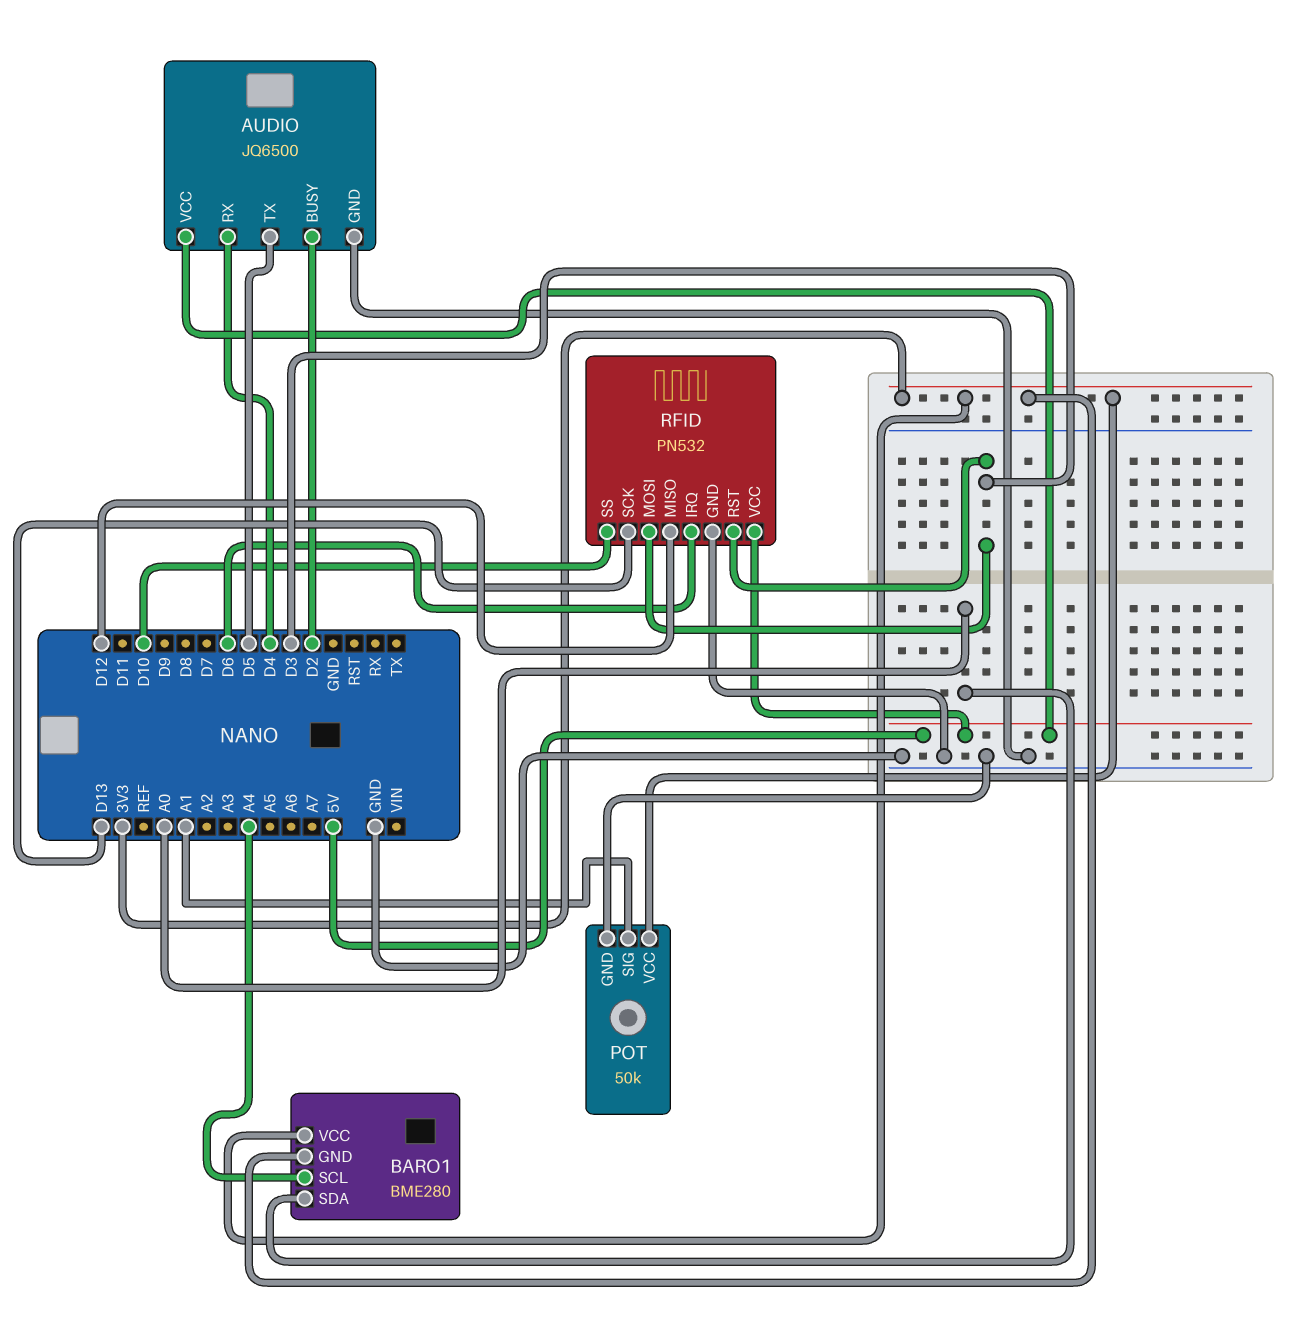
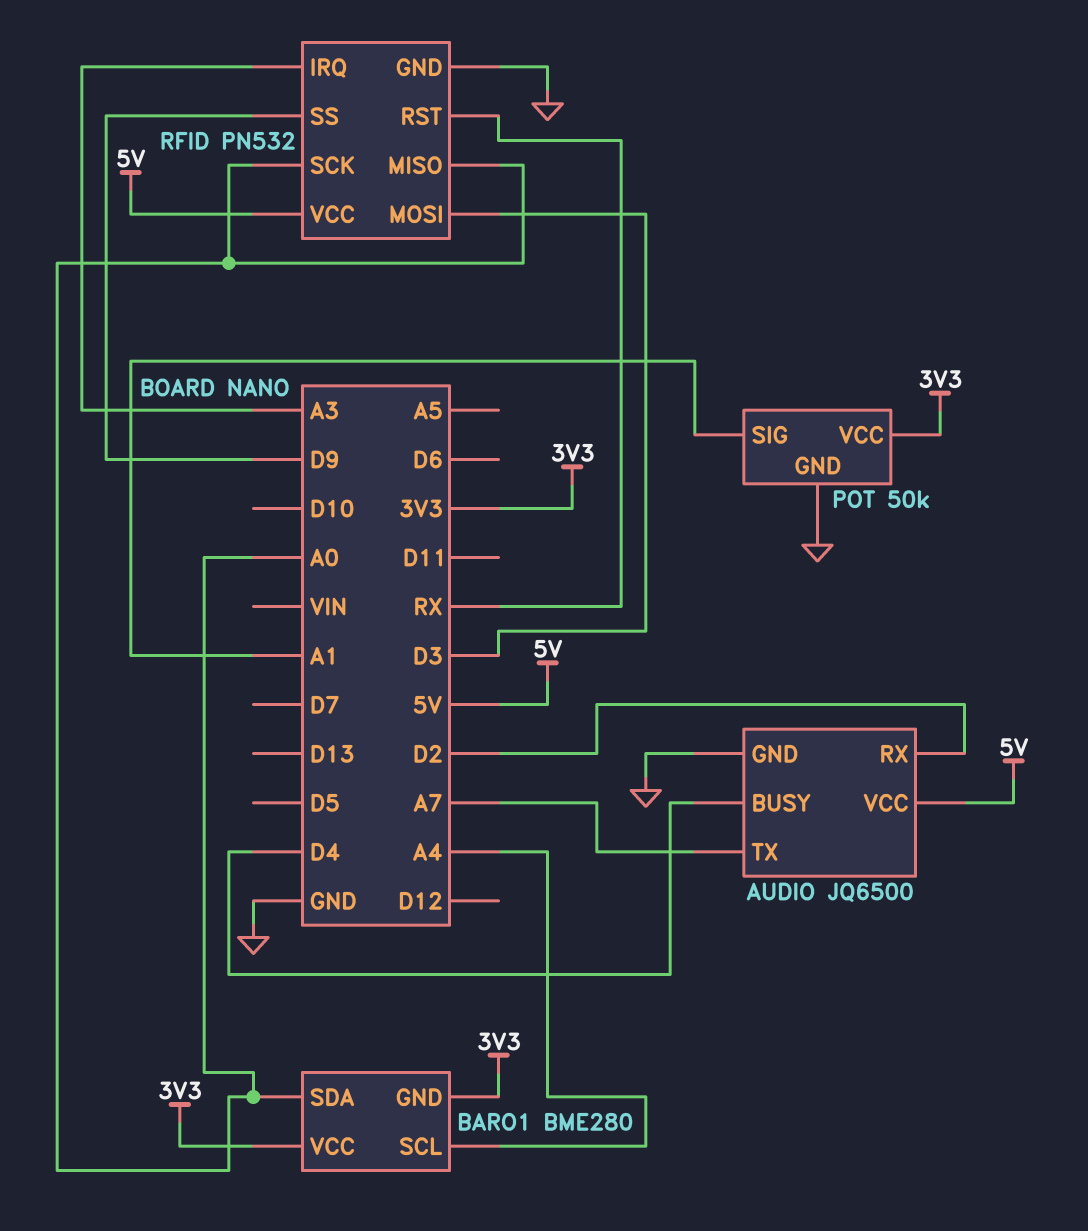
AUDIO pin BUSY: D2 -> D4
AUDIO pin RX: D4 -> D2
AUDIO pin TX: D5 -> A7
RFID pin IRQ: D6 -> A3
RFID pin MISO: D12 -> A0
RFID pin RST: D3 -> RX
RFID pin SCK: D13 -> A0
RFID pin SS: D10 -> D9

